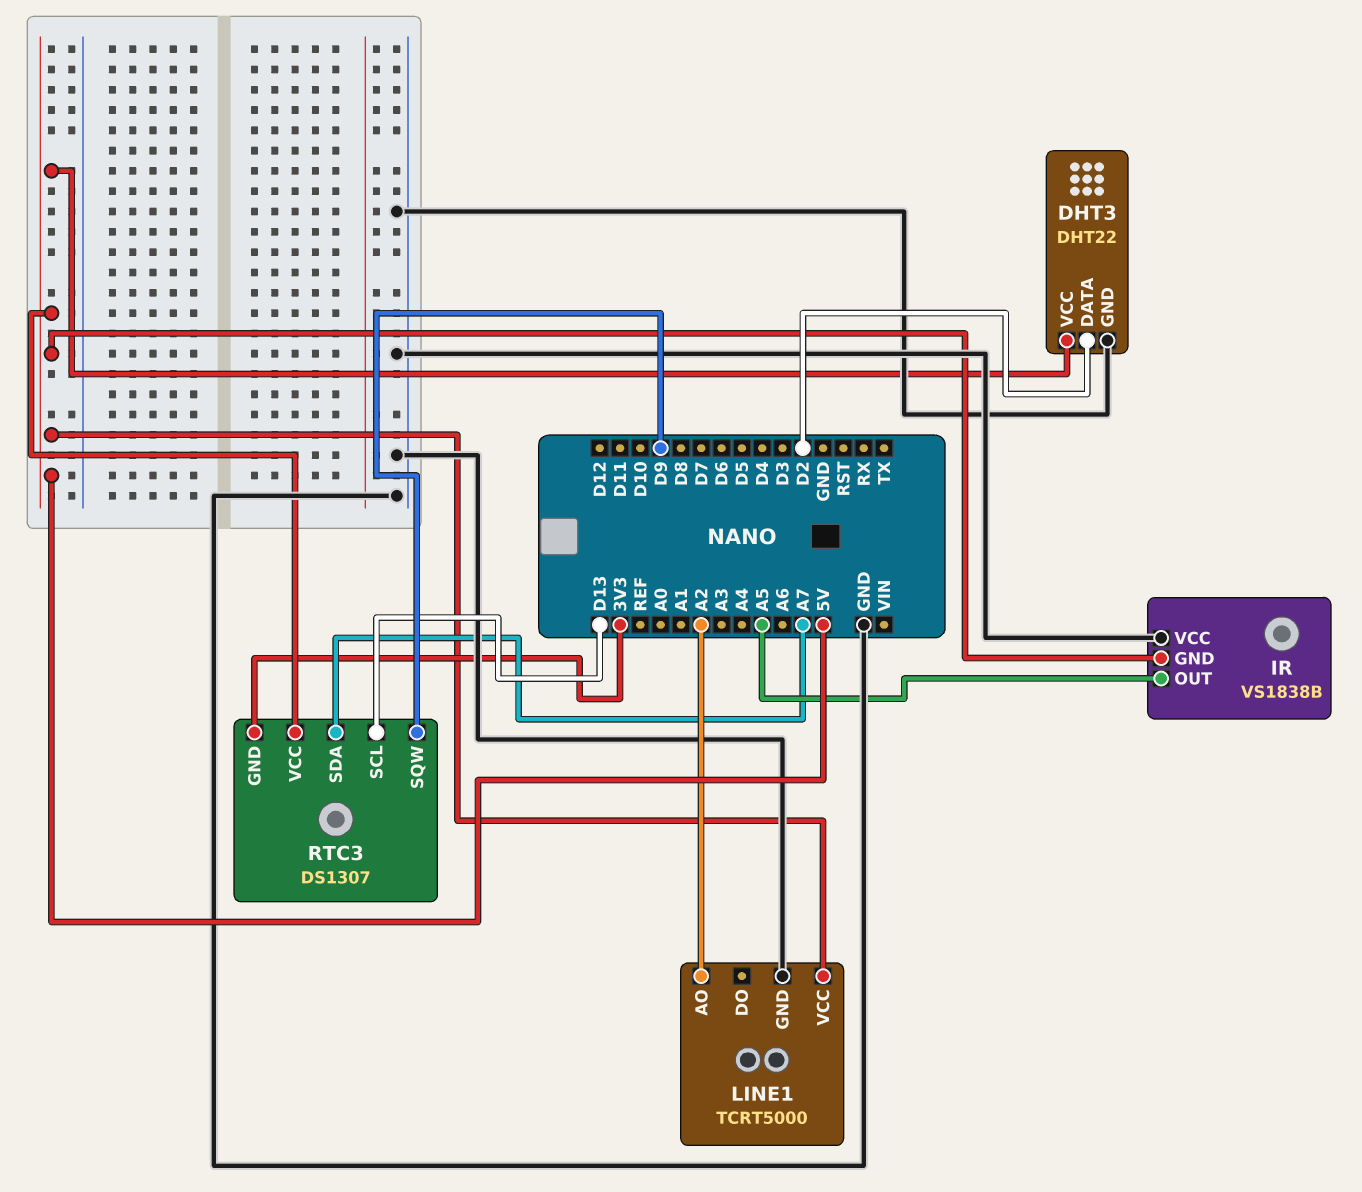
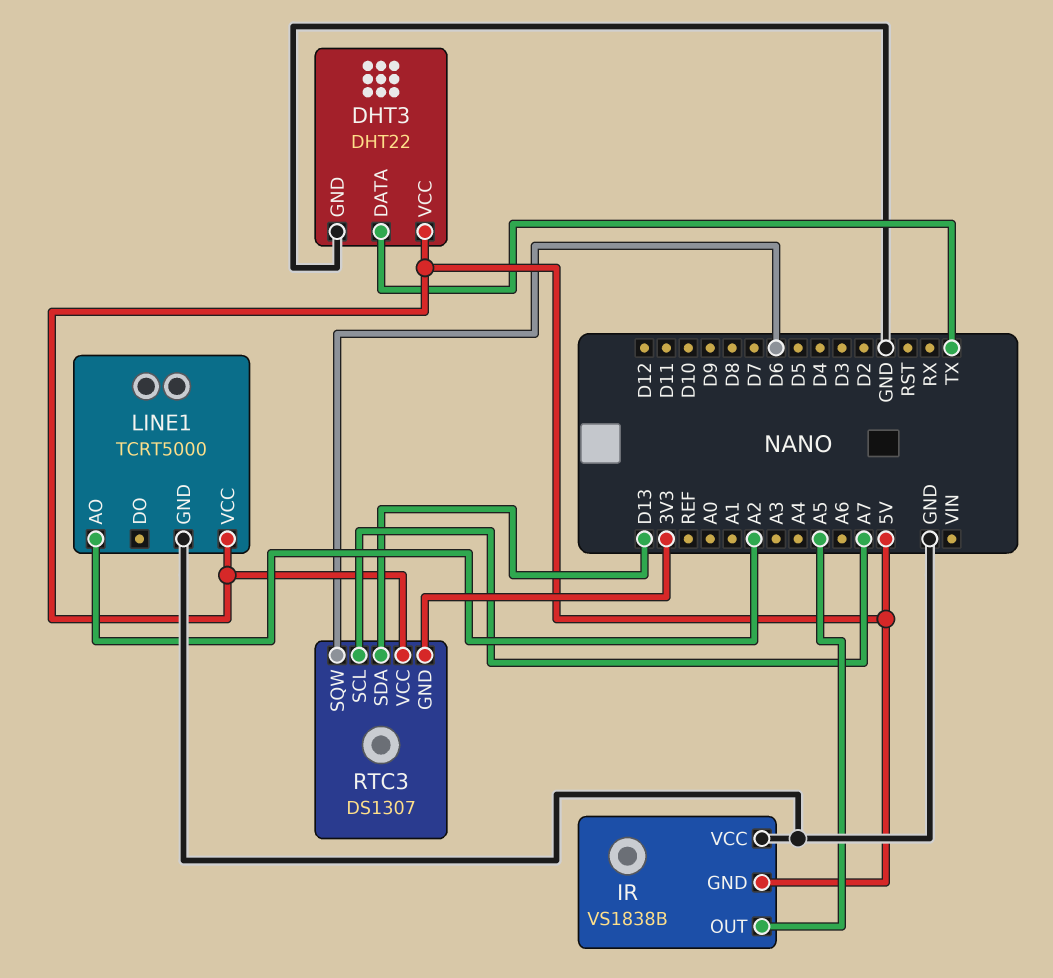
DHT3 pin DATA: D2 -> TX
RTC3 pin SCL: D13 -> A7
RTC3 pin SDA: A7 -> D13
RTC3 pin SQW: D9 -> D6

